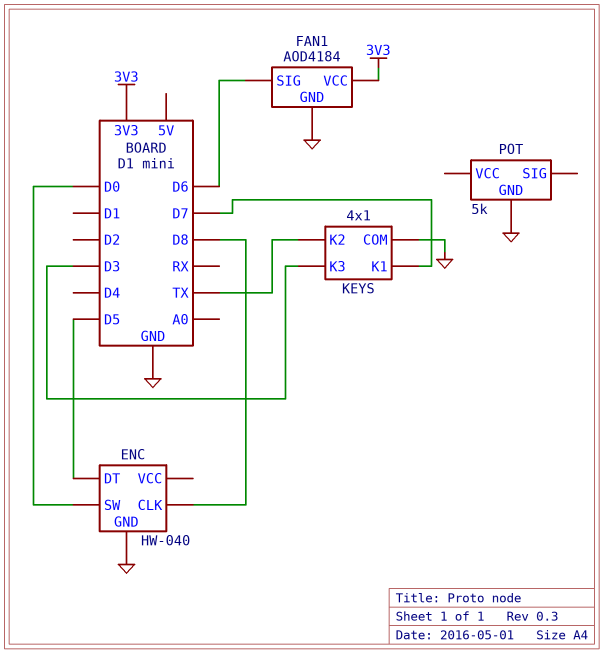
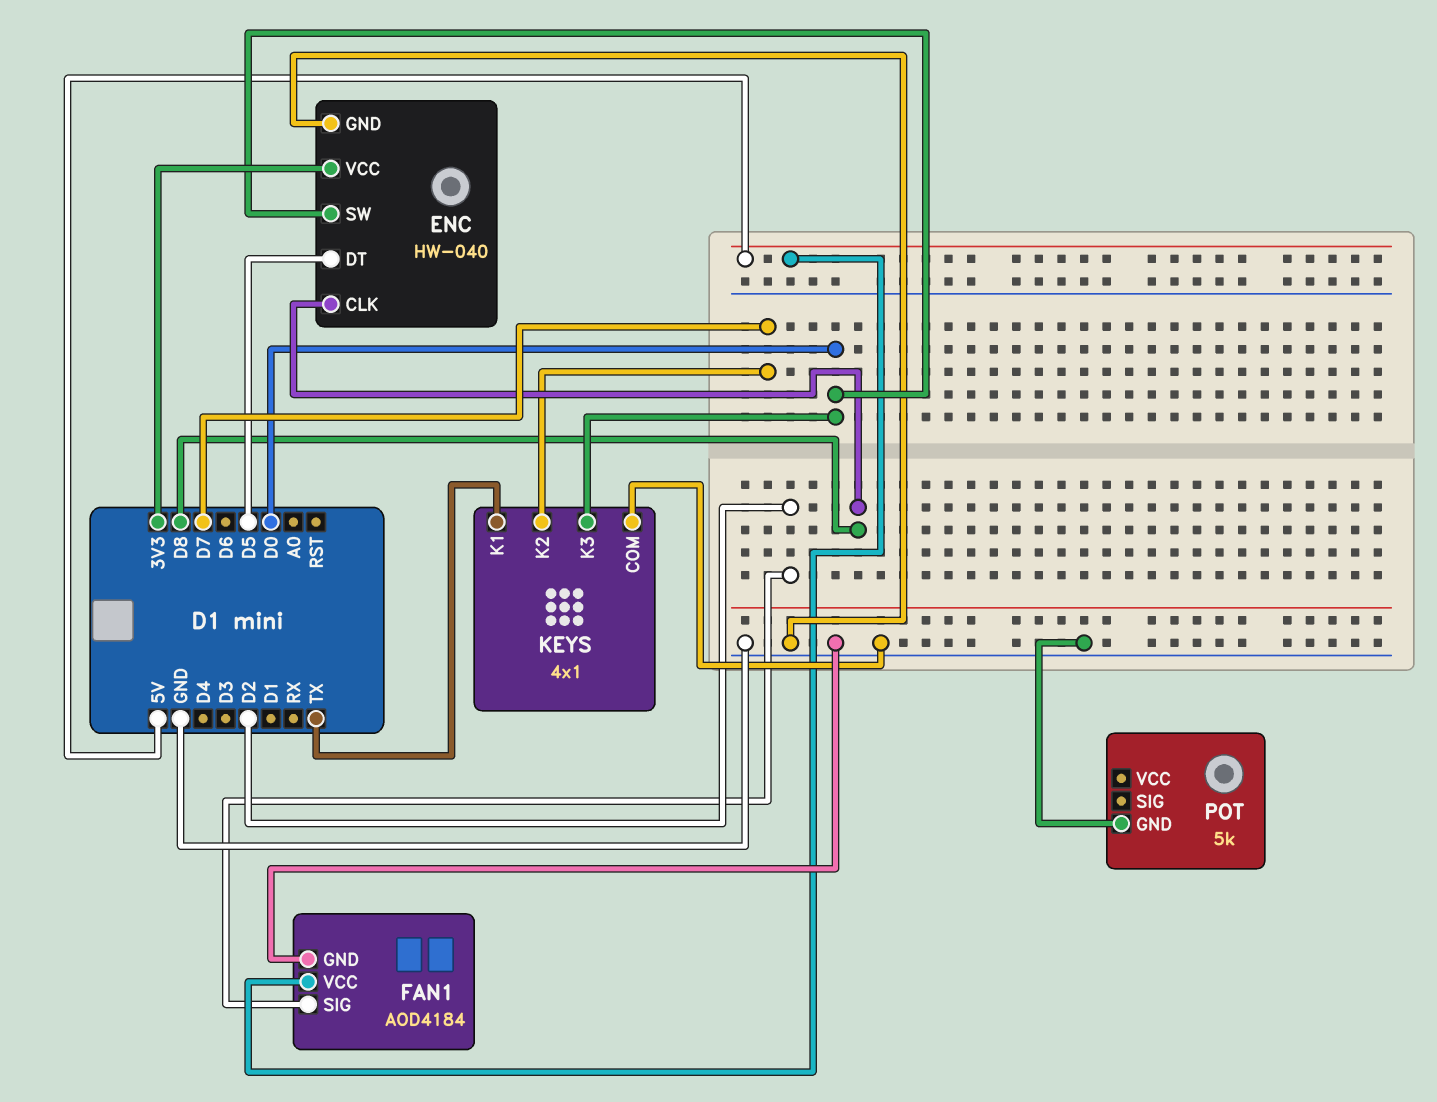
ENC pin VCC: none -> 3V3
FAN1 pin SIG: D6 -> D2
FAN1 pin VCC: 3V3 -> 5V
KEYS pin K1: D7 -> TX
KEYS pin K2: TX -> D7
KEYS pin K3: D3 -> D0

